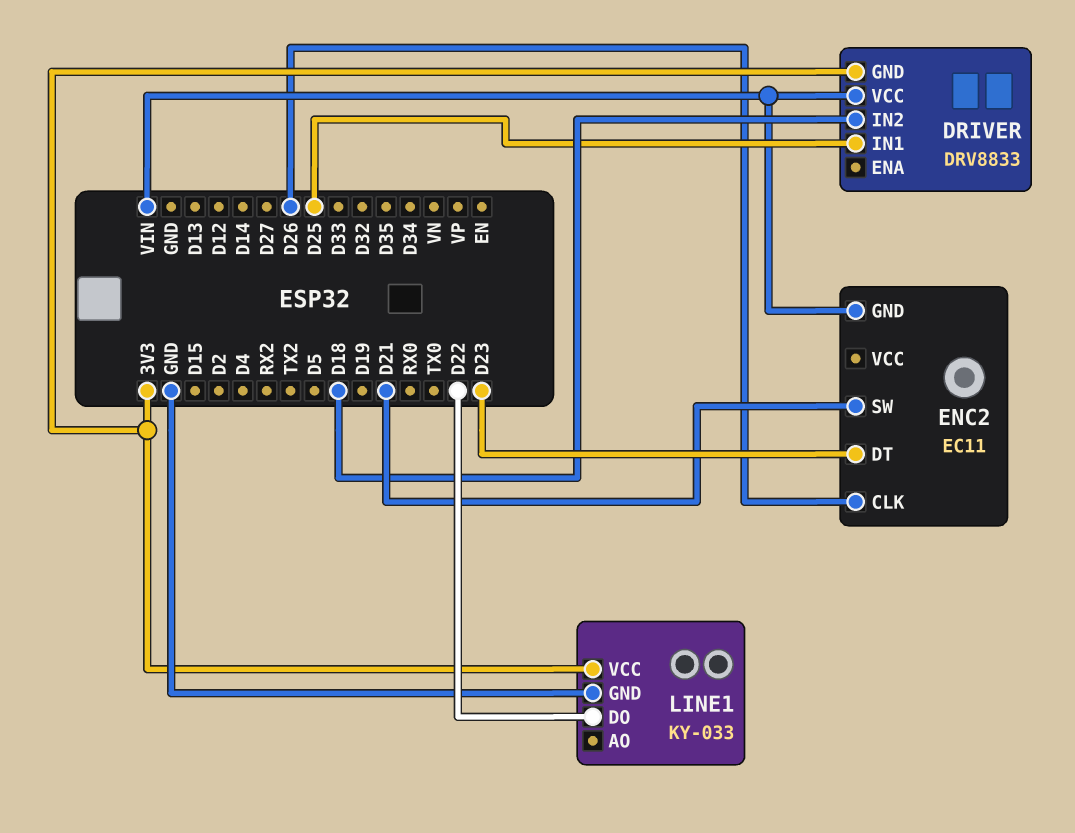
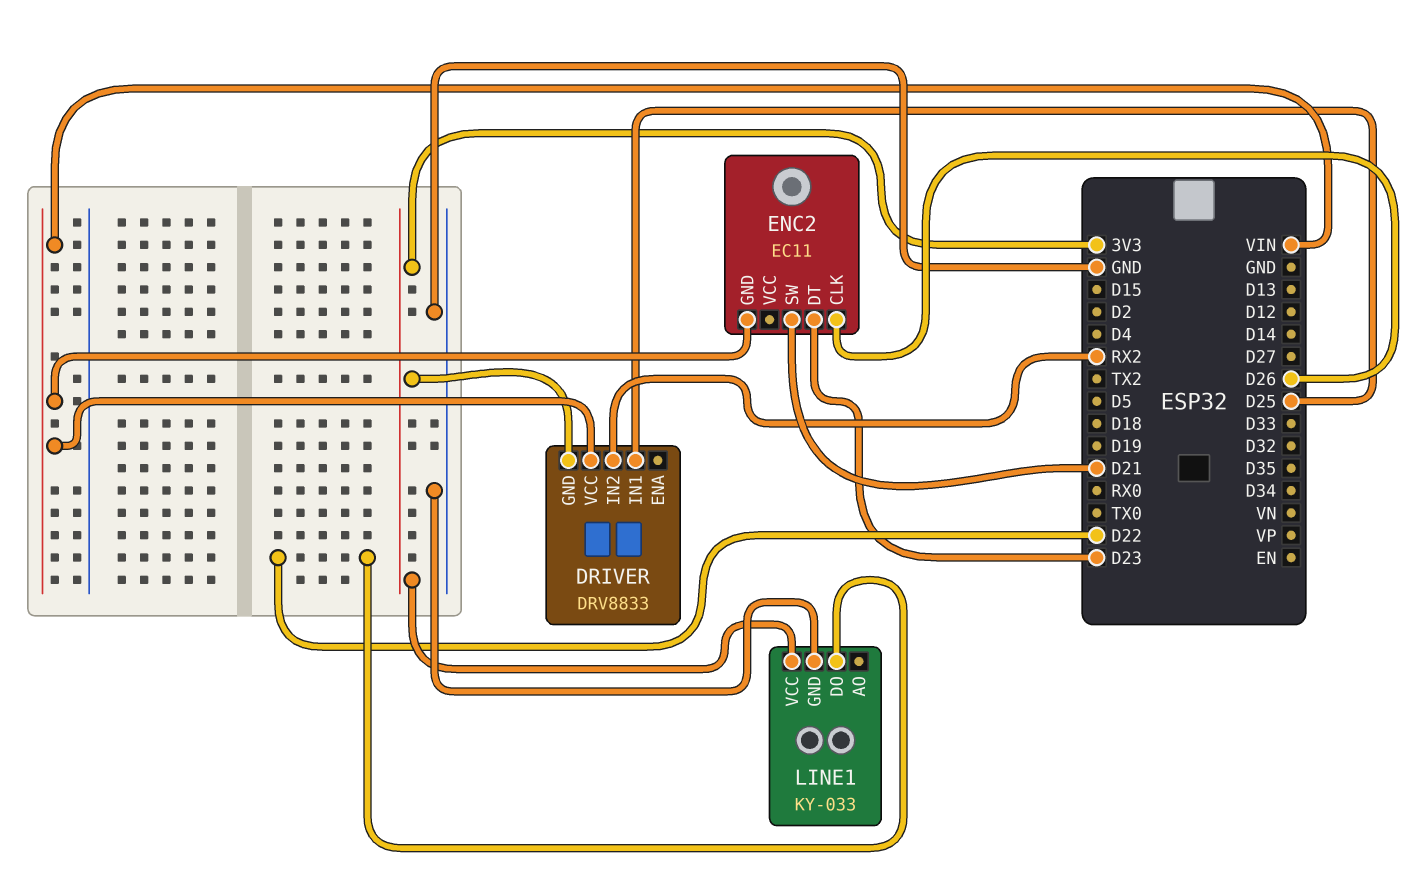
DRIVER pin IN2: D18 -> RX2

